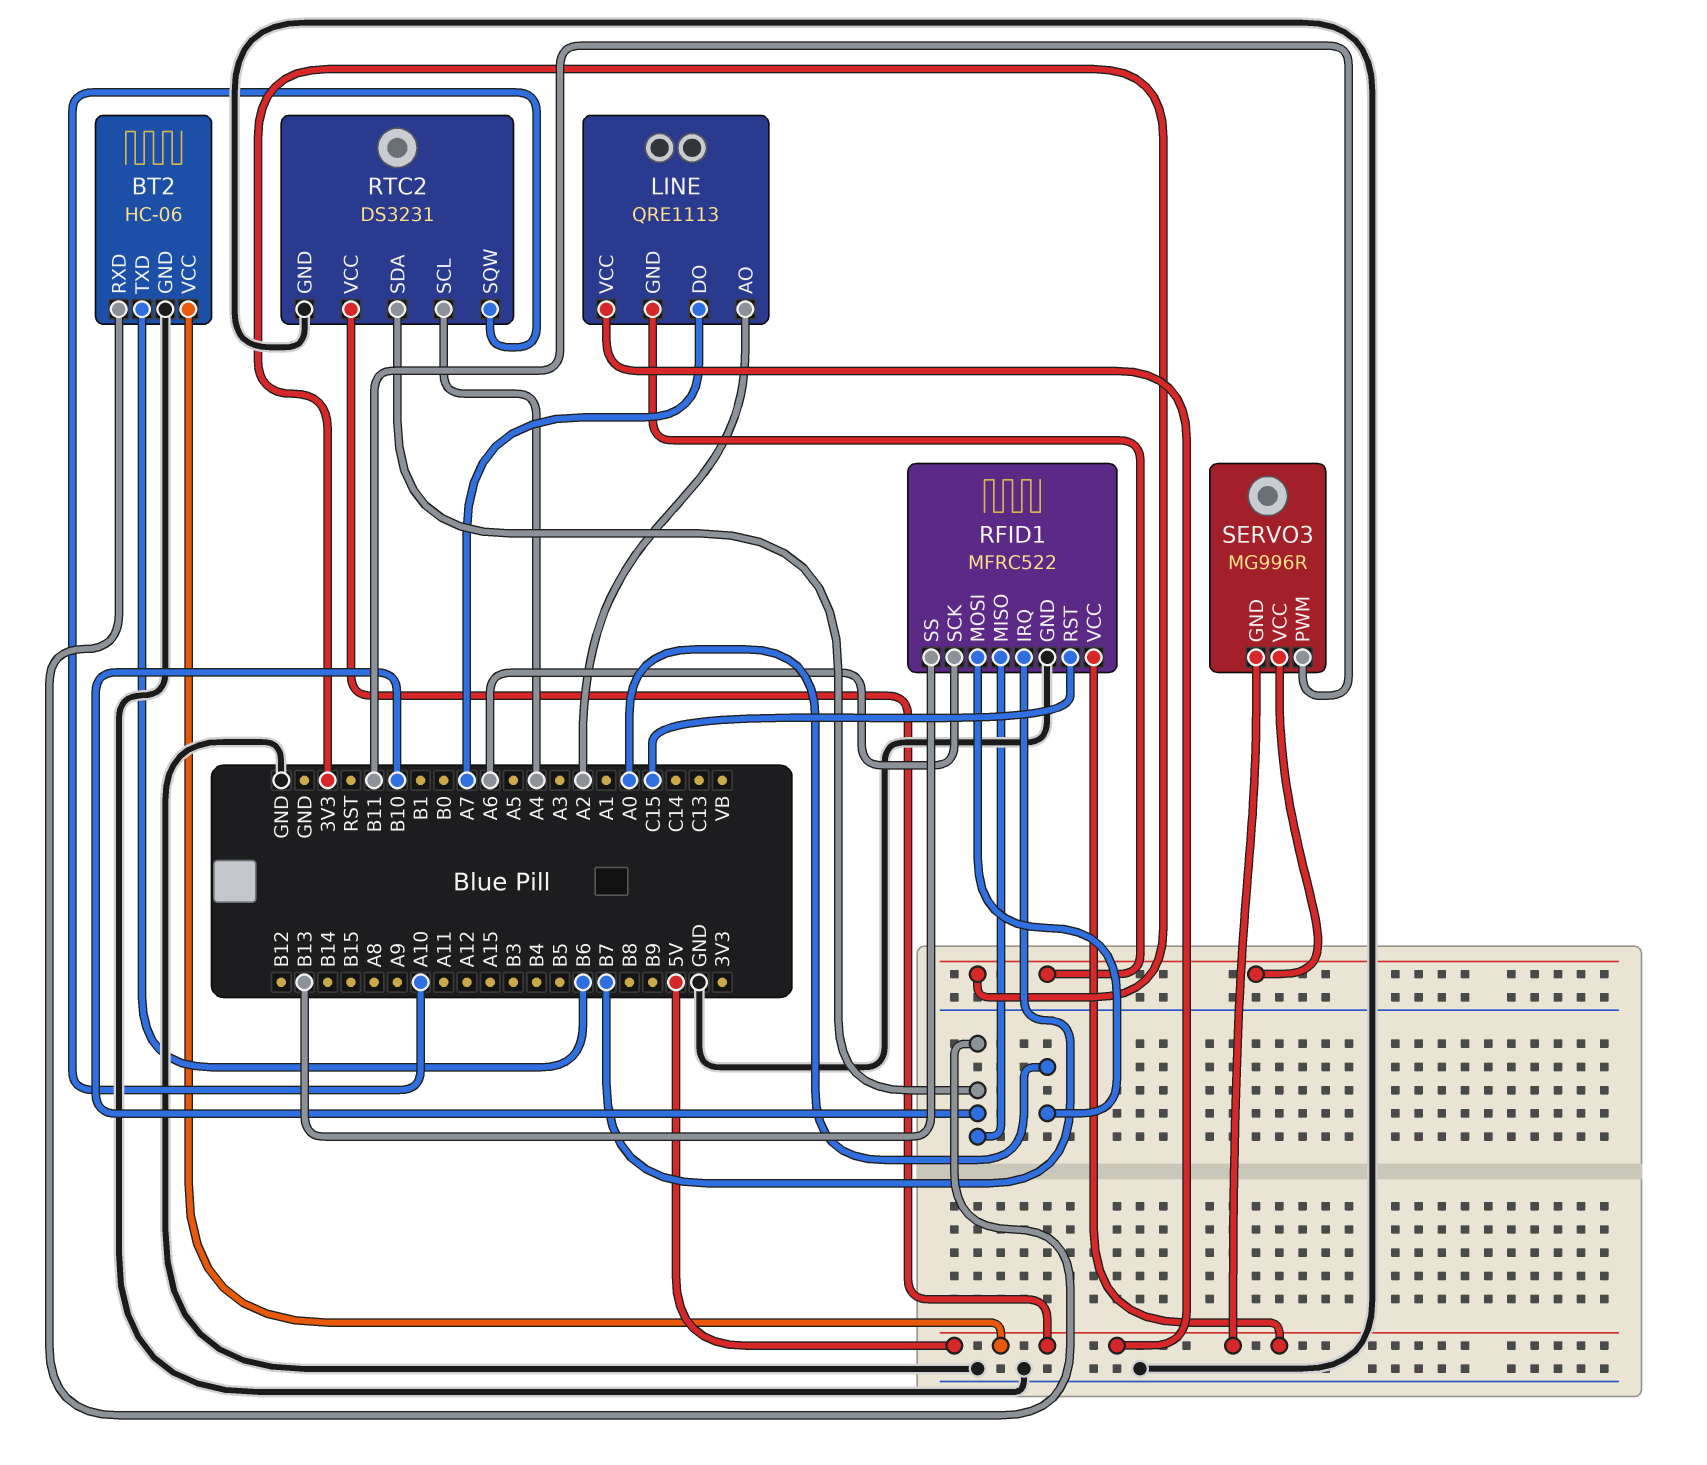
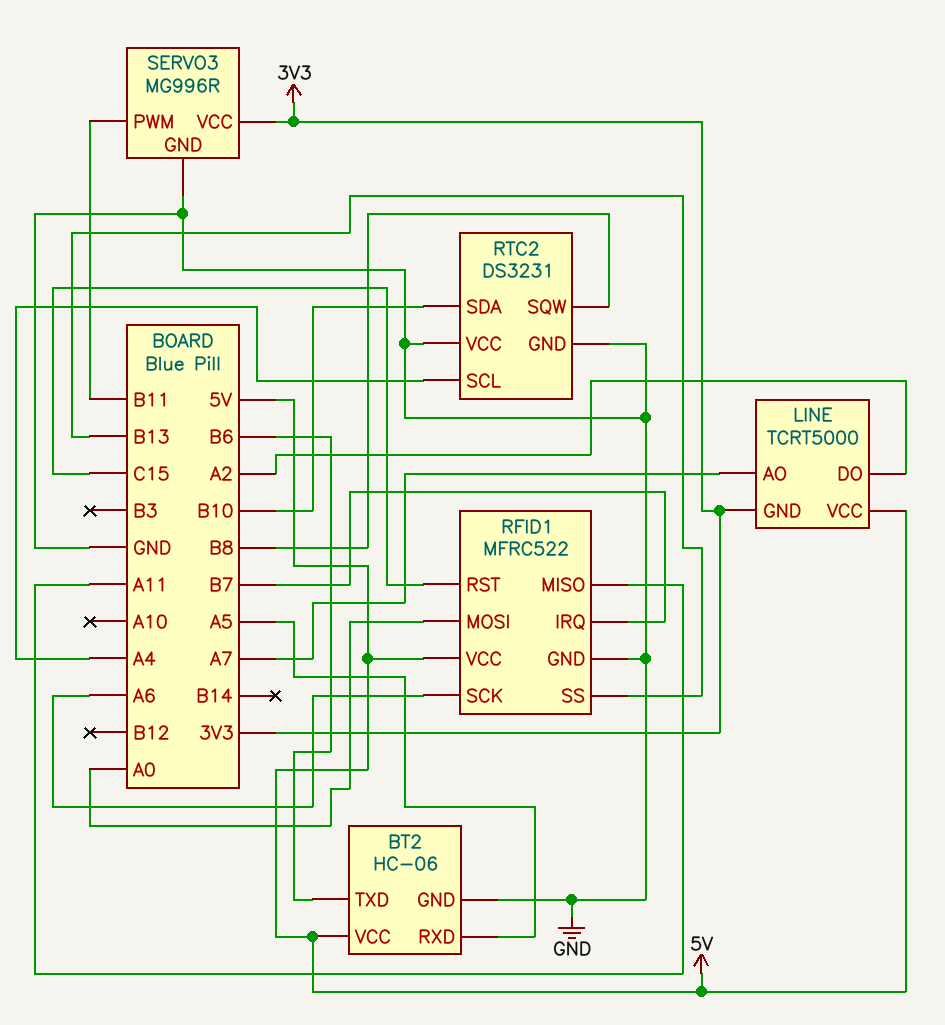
BT2 pin RXD: B10 -> A5
LINE: QRE1113 -> TCRT5000
LINE pin AO: A2 -> A7
LINE pin DO: A7 -> A2
RFID1 pin MISO: B10 -> A11
RTC2 pin SQW: A10 -> B8
RTC2 pin VCC: 5V -> GND
SERVO3 pin GND: 5V -> GND

